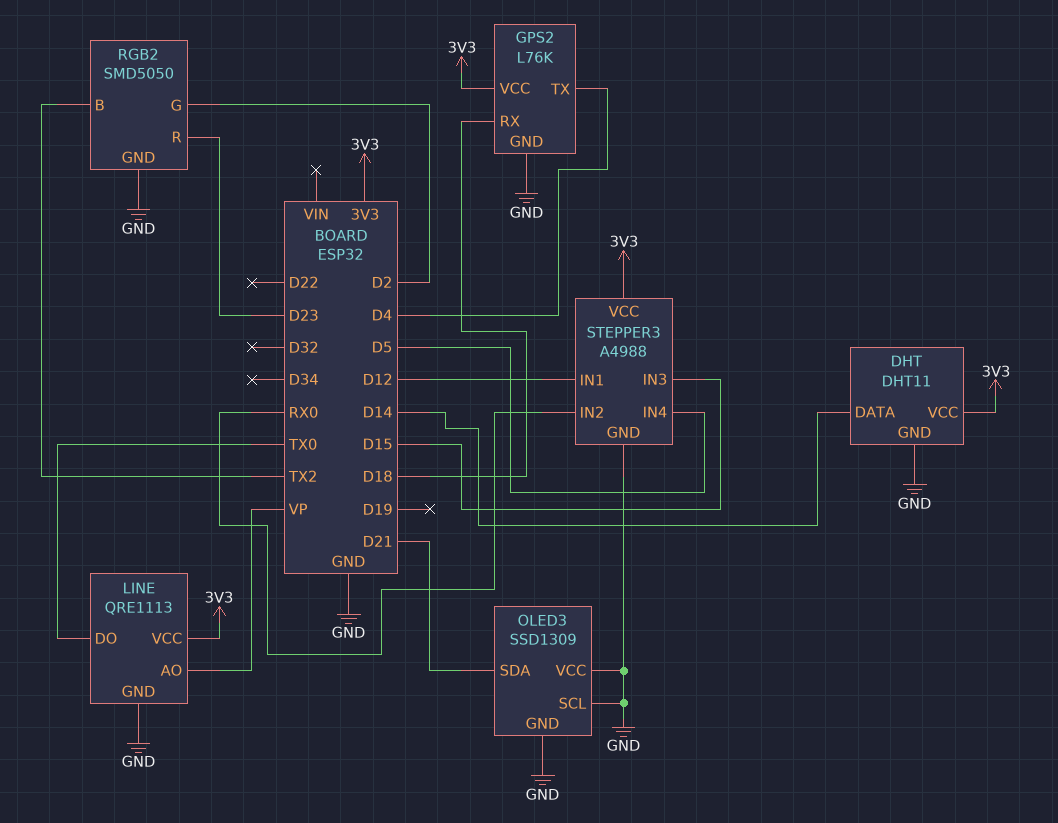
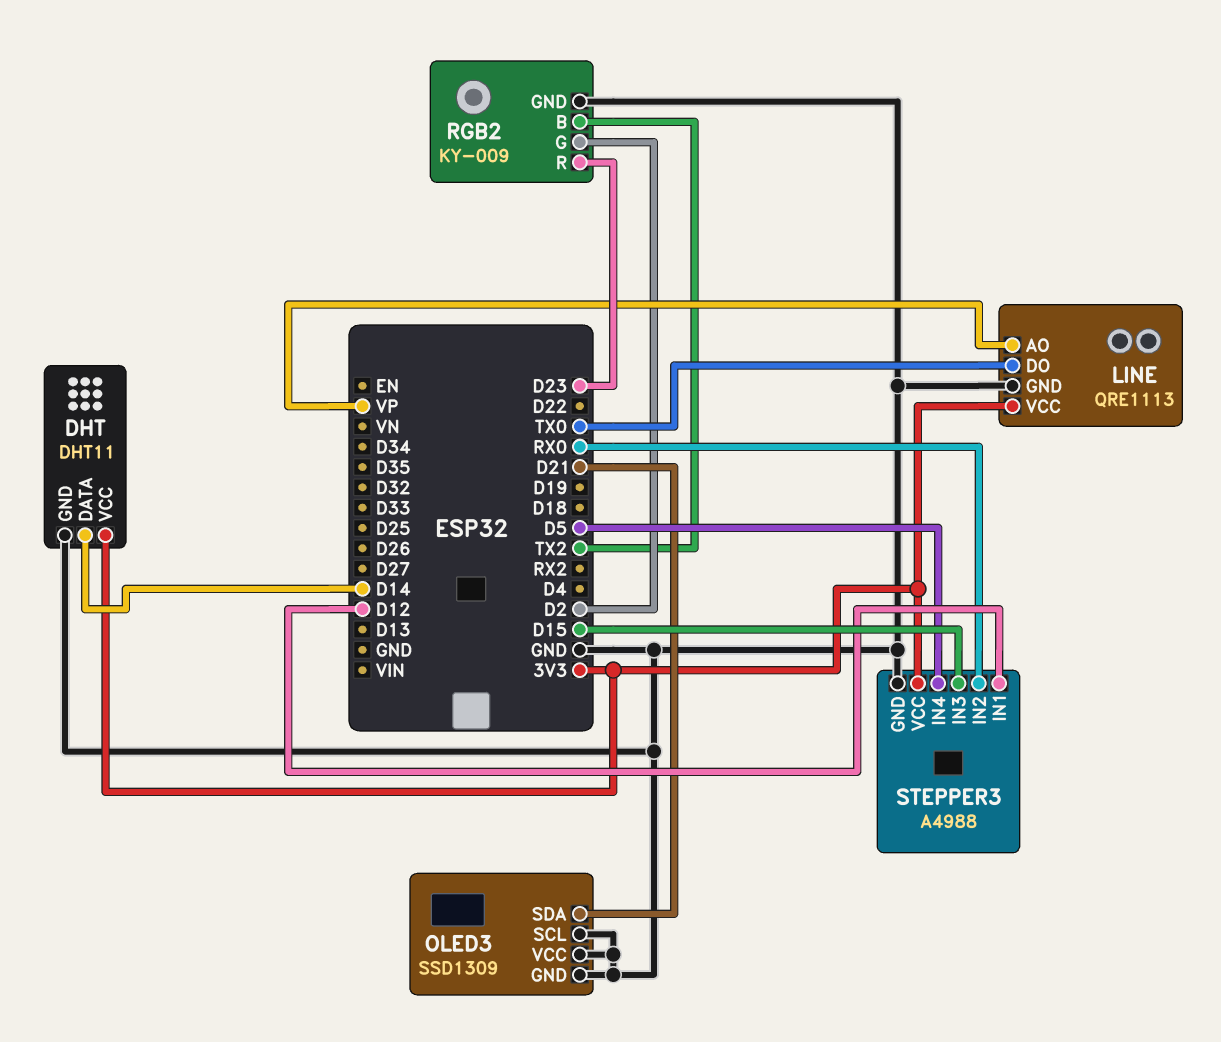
GPS2: L76K -> none
GPS2 pin GND: GND -> none
GPS2 pin RX: D18 -> none
GPS2 pin TX: D4 -> none
GPS2 pin VCC: 3V3 -> none
RGB2: SMD5050 -> KY-009

